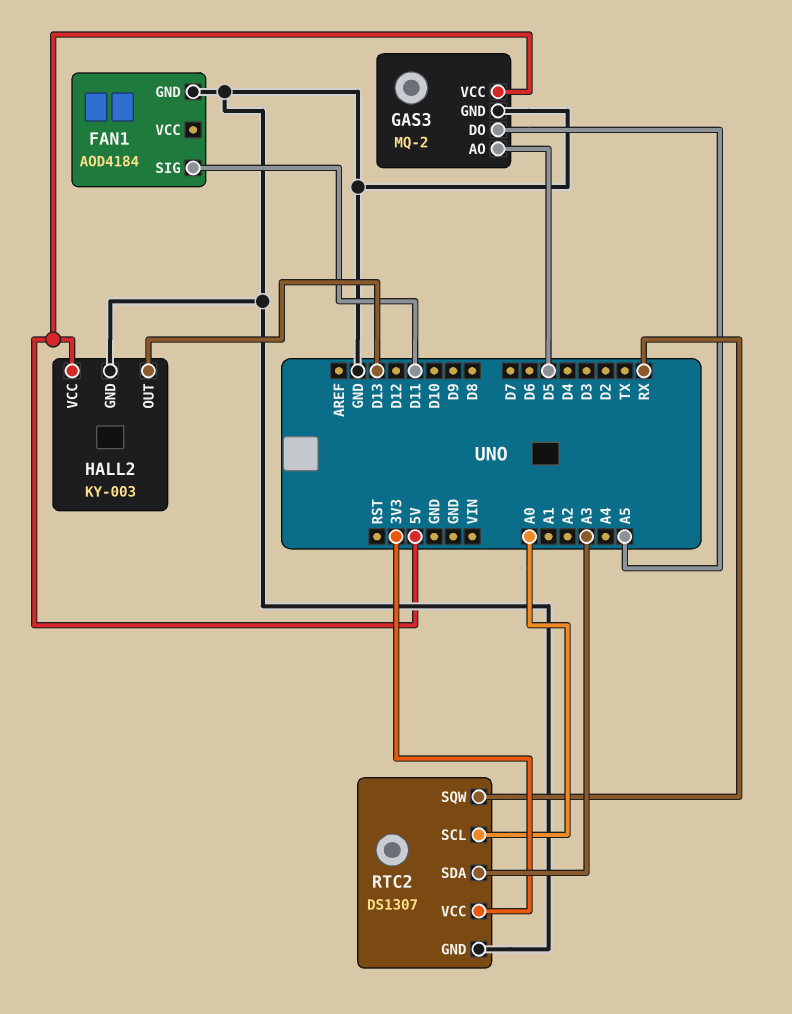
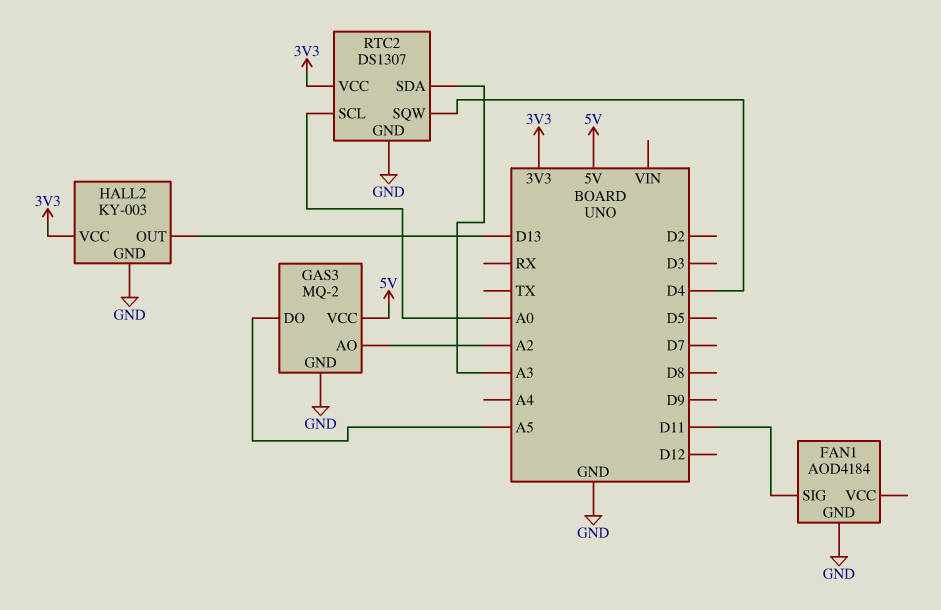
GAS3 pin AO: D5 -> A2
HALL2 pin VCC: 5V -> 3V3
RTC2 pin SQW: RX -> D4

